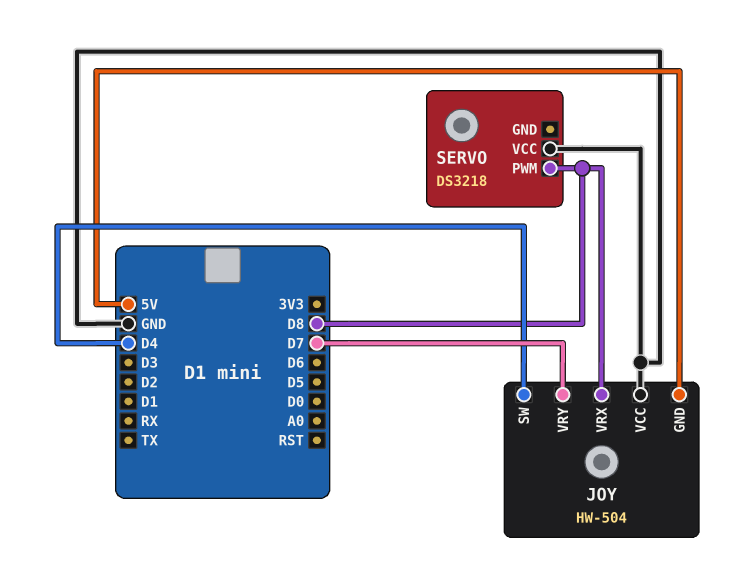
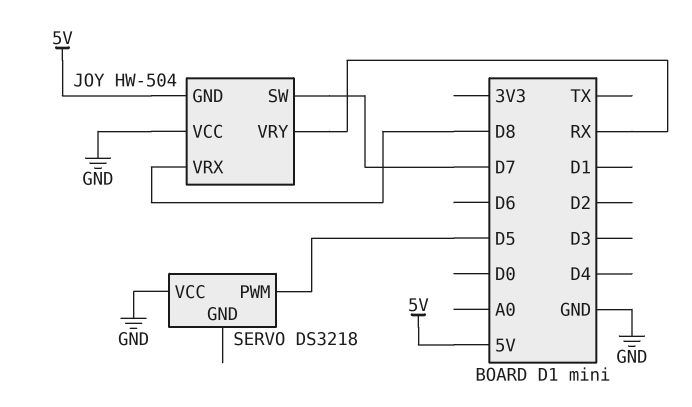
JOY pin SW: D4 -> D7
JOY pin VRY: D7 -> RX
SERVO pin PWM: D8 -> D5

